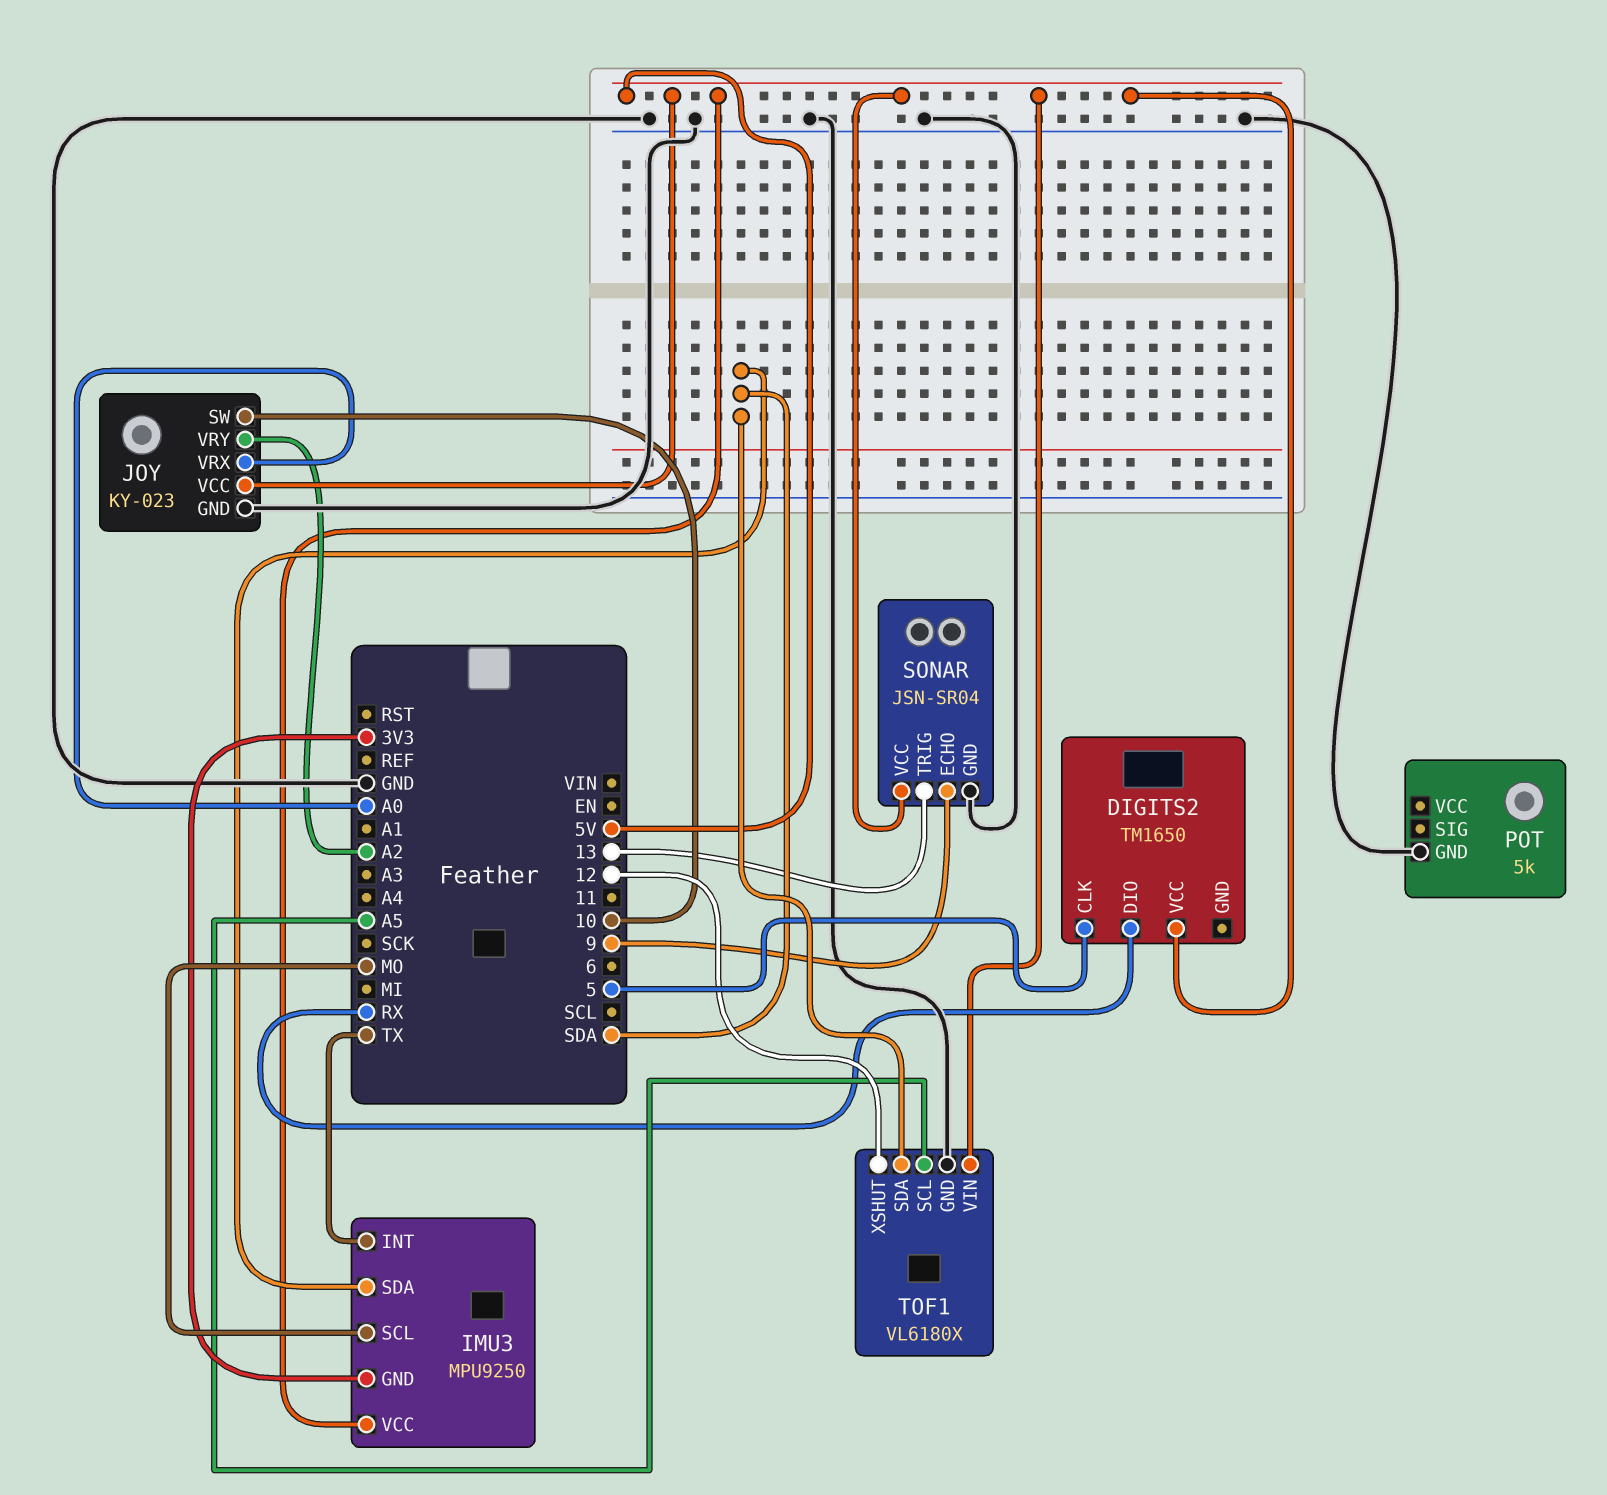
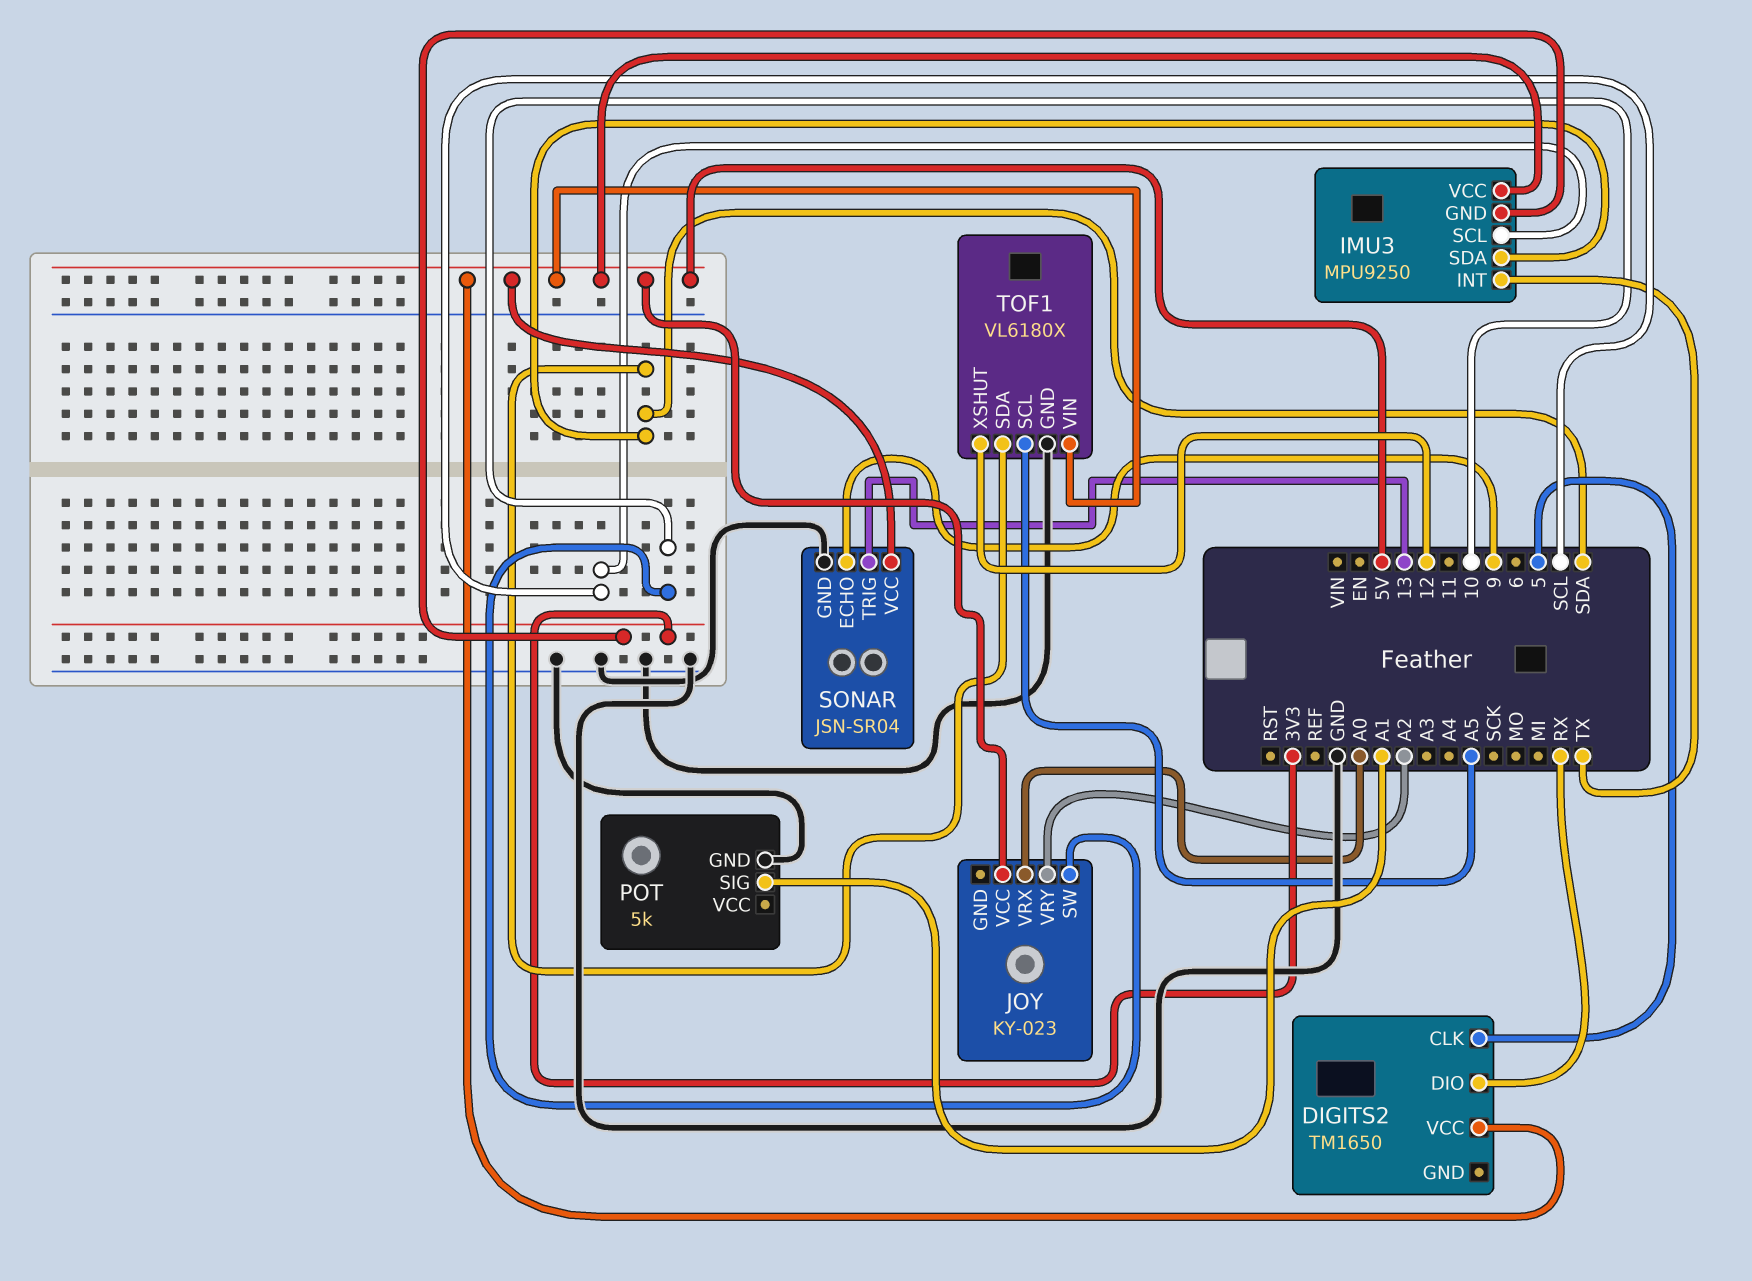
IMU3 pin SCL: MO -> SCL
JOY pin GND: GND -> none
POT pin SIG: none -> A1

